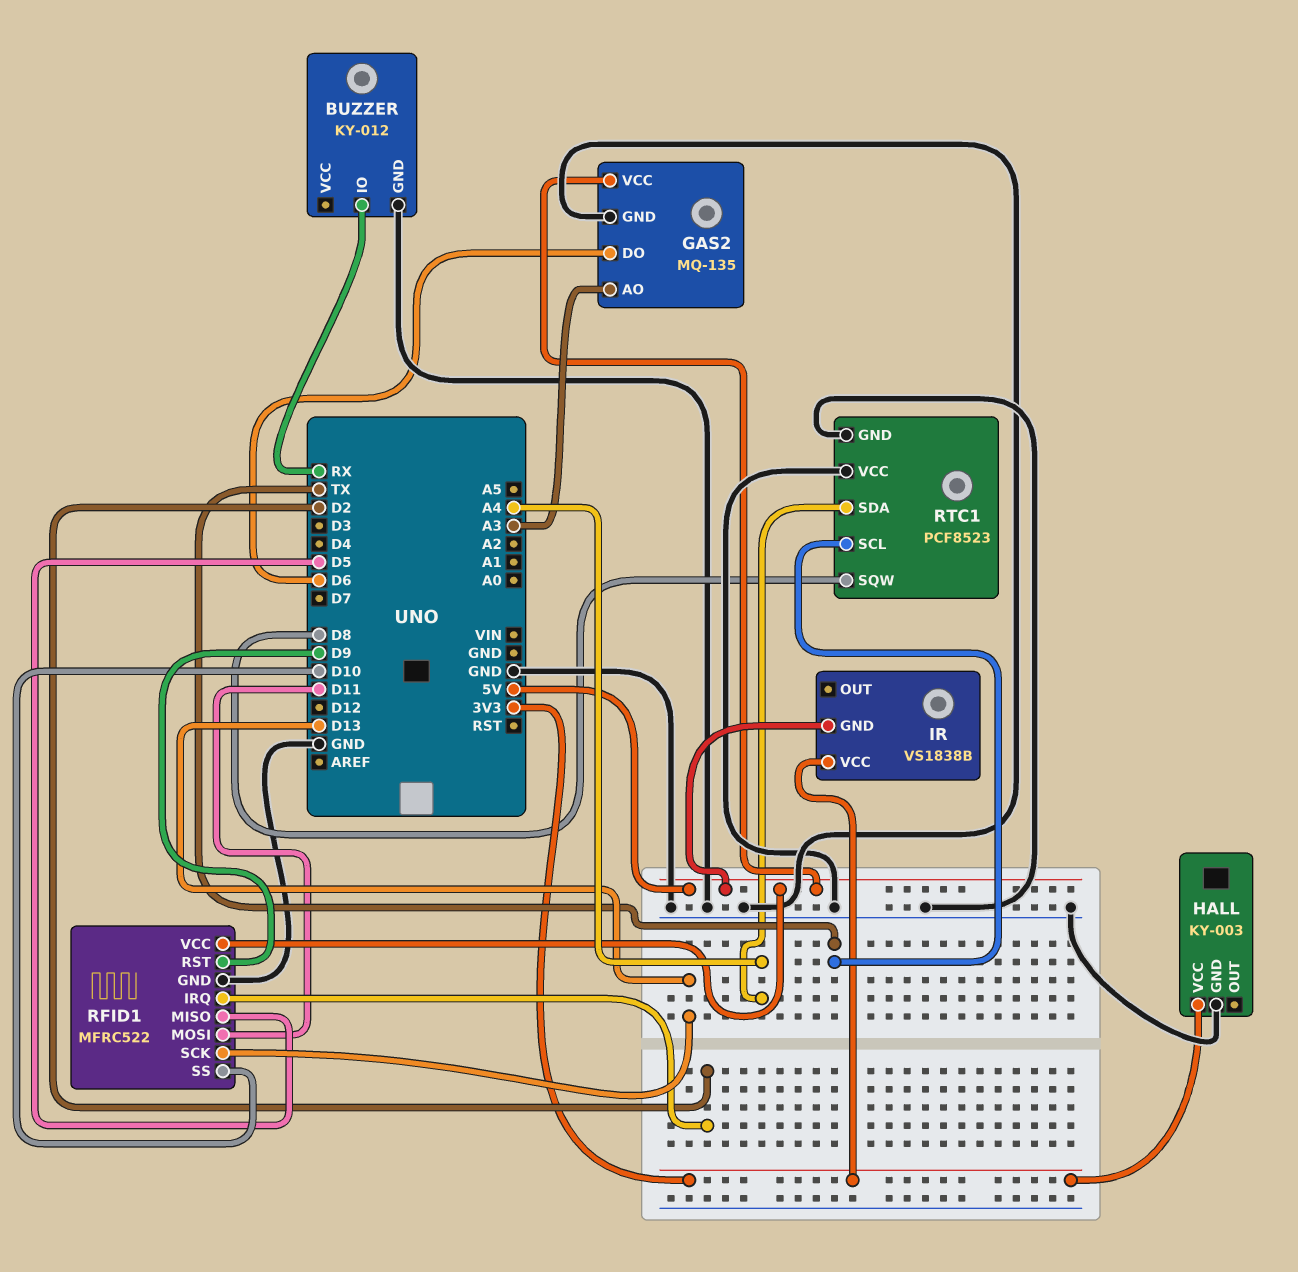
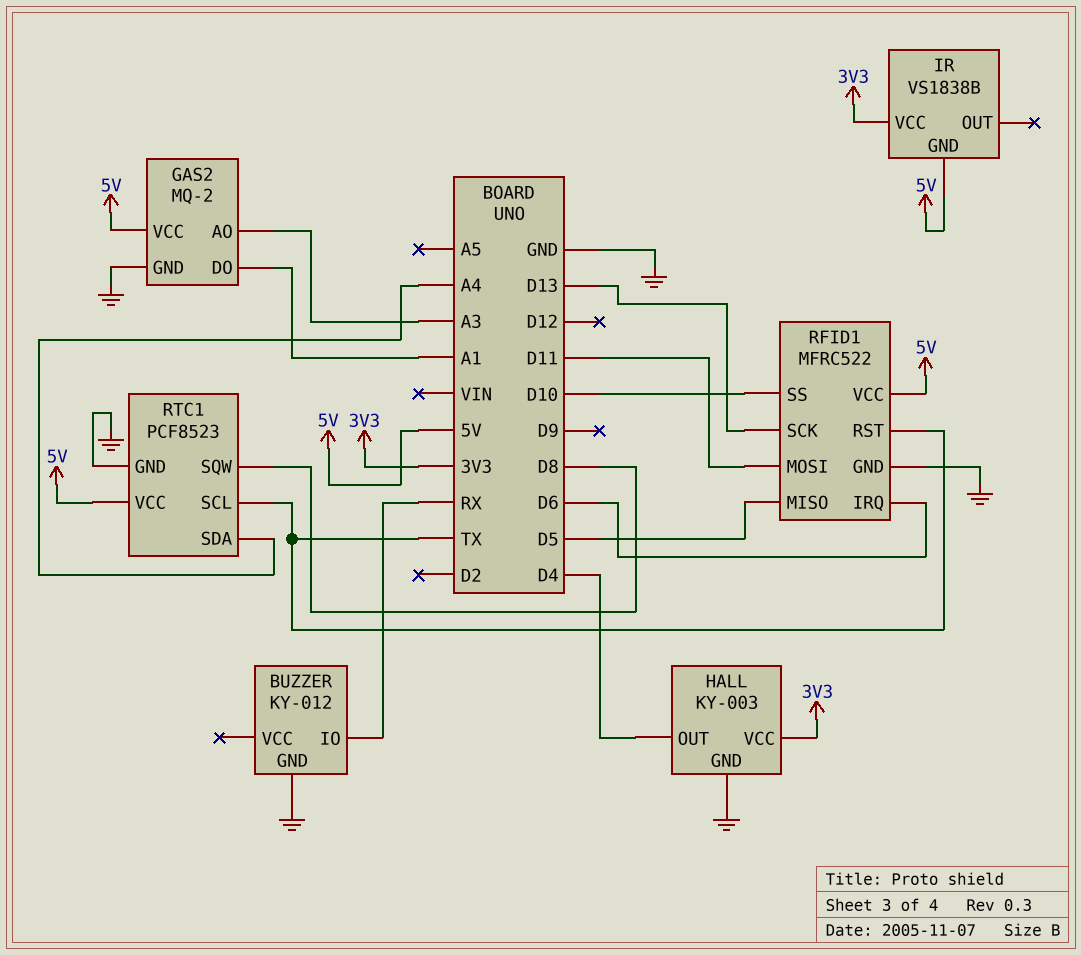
GAS2: MQ-135 -> MQ-2
GAS2 pin DO: D6 -> A1
HALL pin OUT: none -> D4
RFID1 pin IRQ: D2 -> D6
RFID1 pin RST: D9 -> TX
RTC1 pin VCC: GND -> 5V

